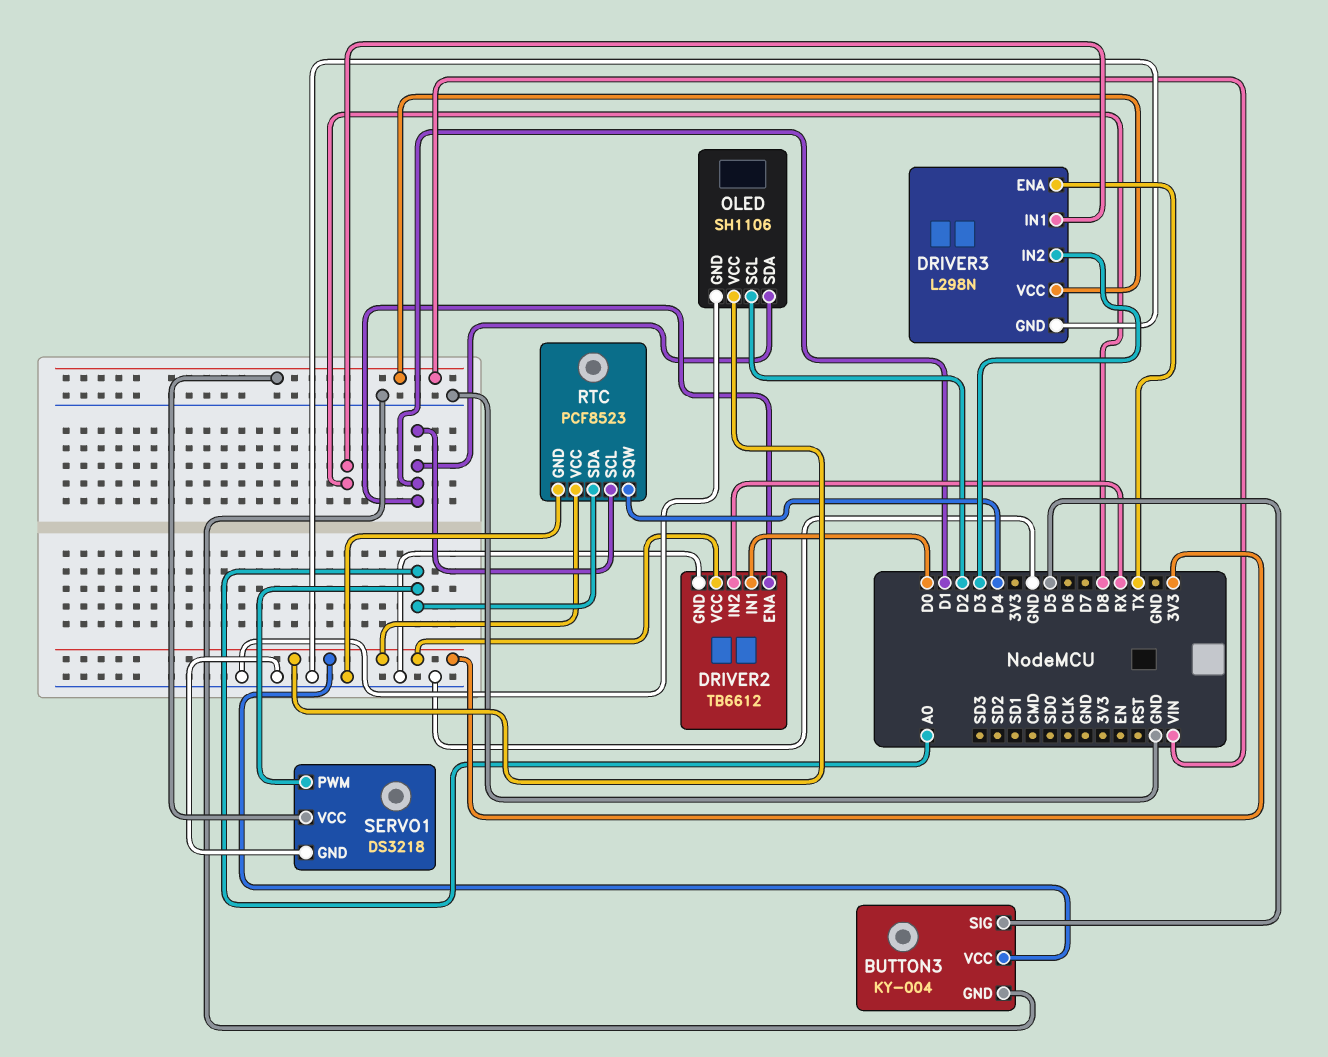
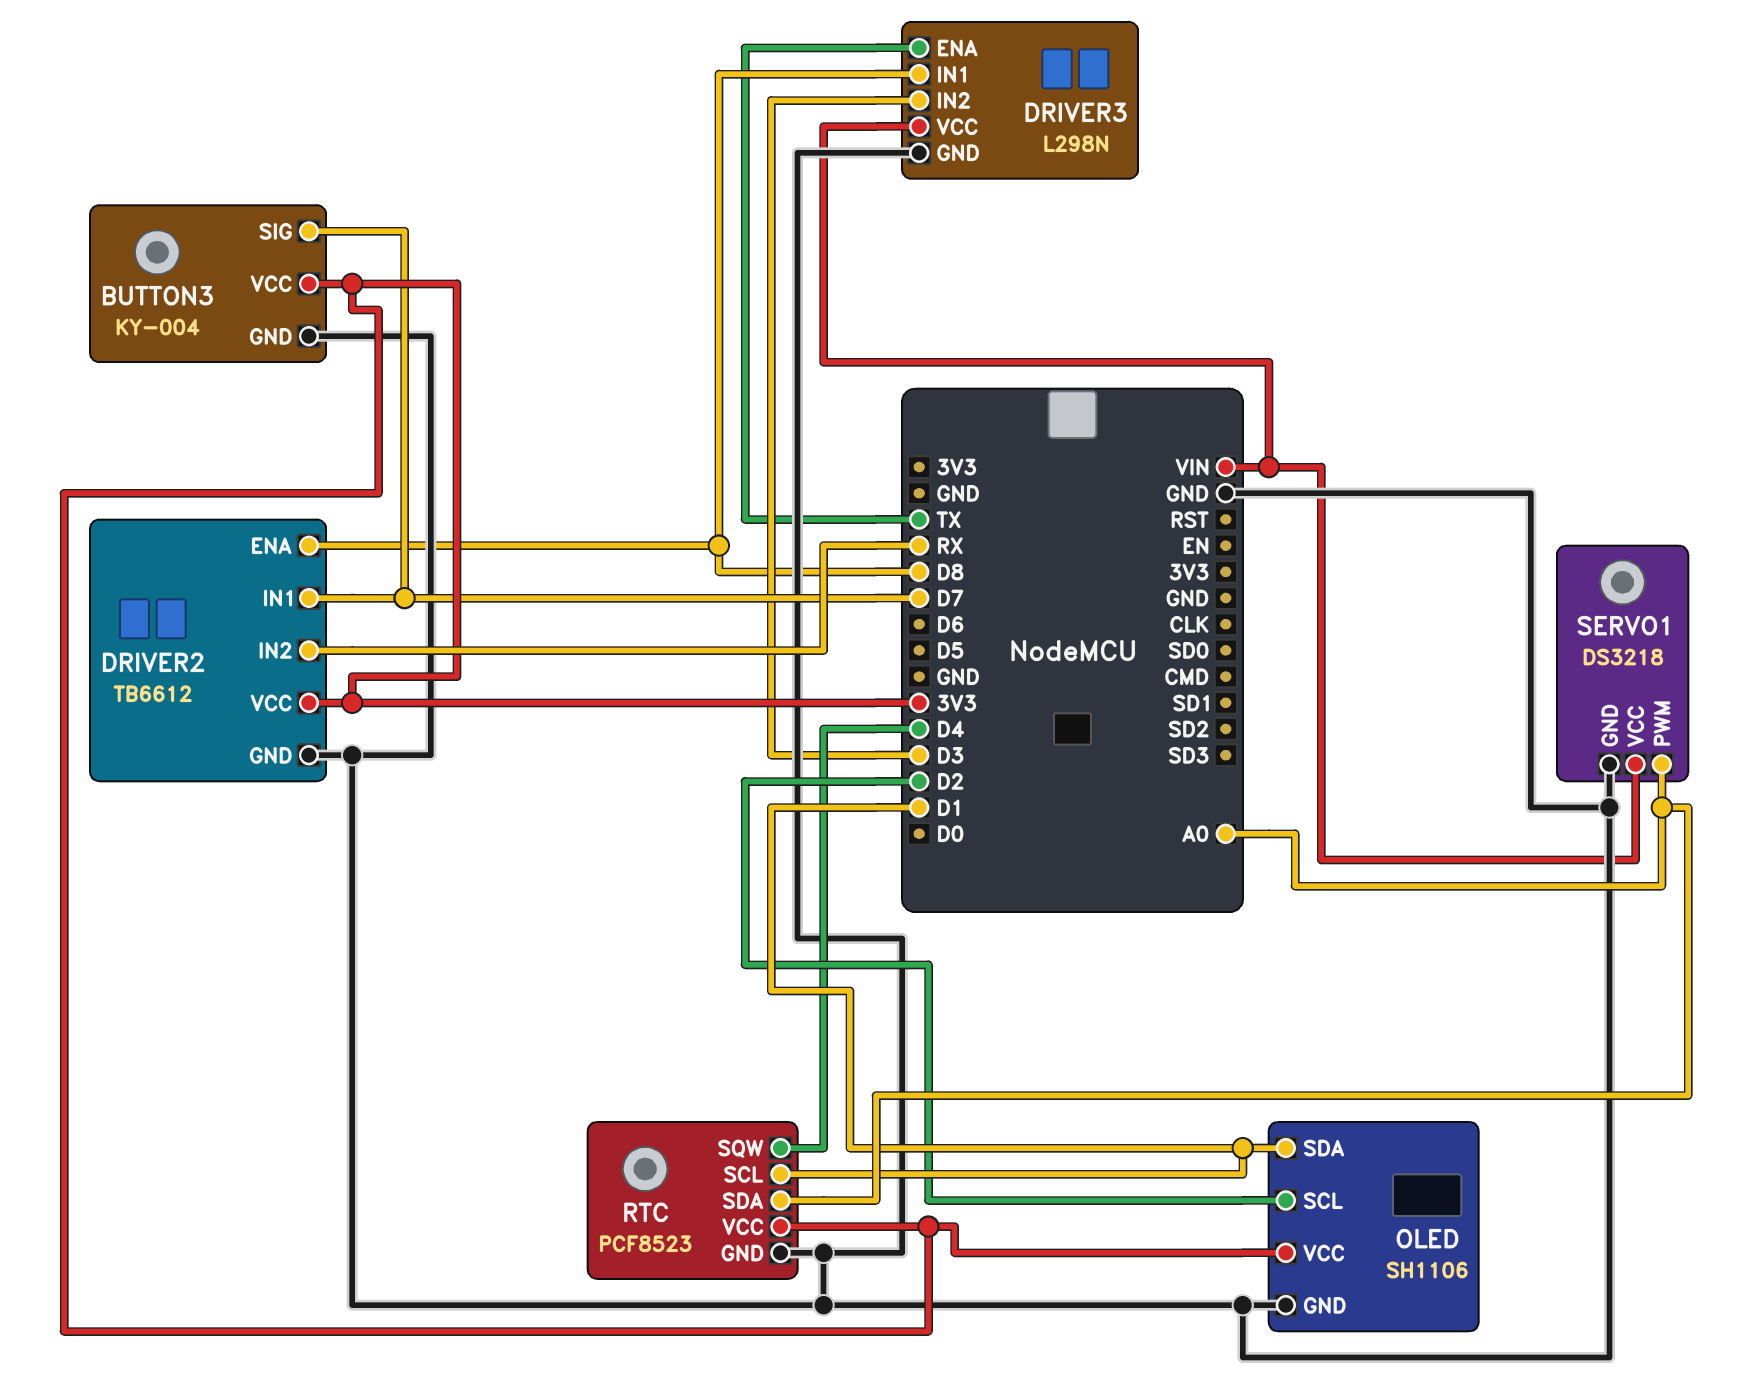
BUTTON3 pin SIG: D5 -> D7
DRIVER2 pin ENA: D1 -> D8
DRIVER2 pin IN1: D0 -> D7

